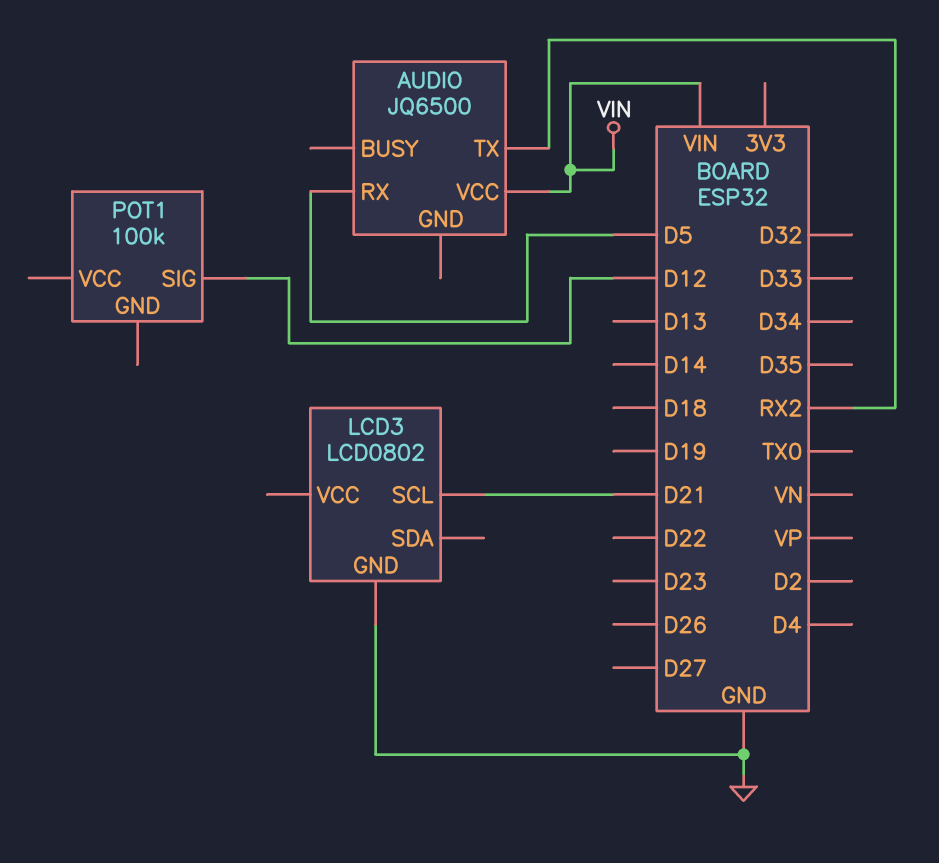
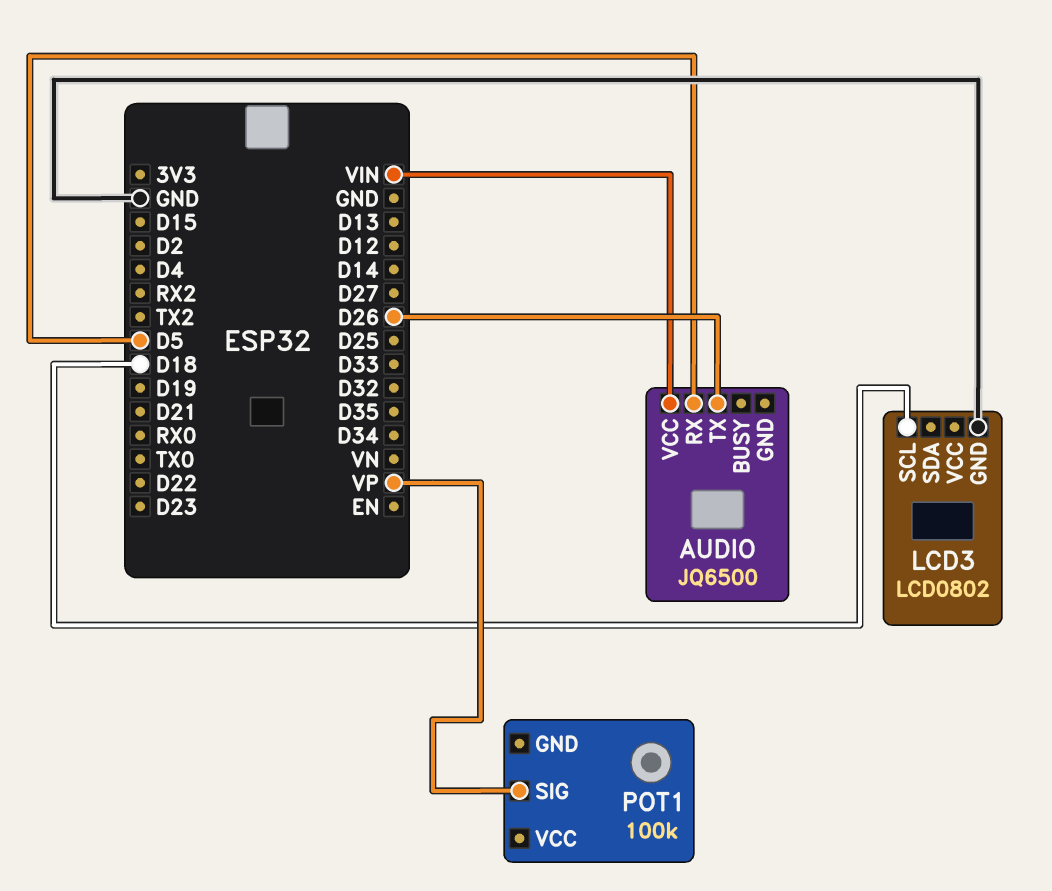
AUDIO pin TX: RX2 -> D26
LCD3 pin SCL: D21 -> D18
POT1 pin SIG: D12 -> VP

